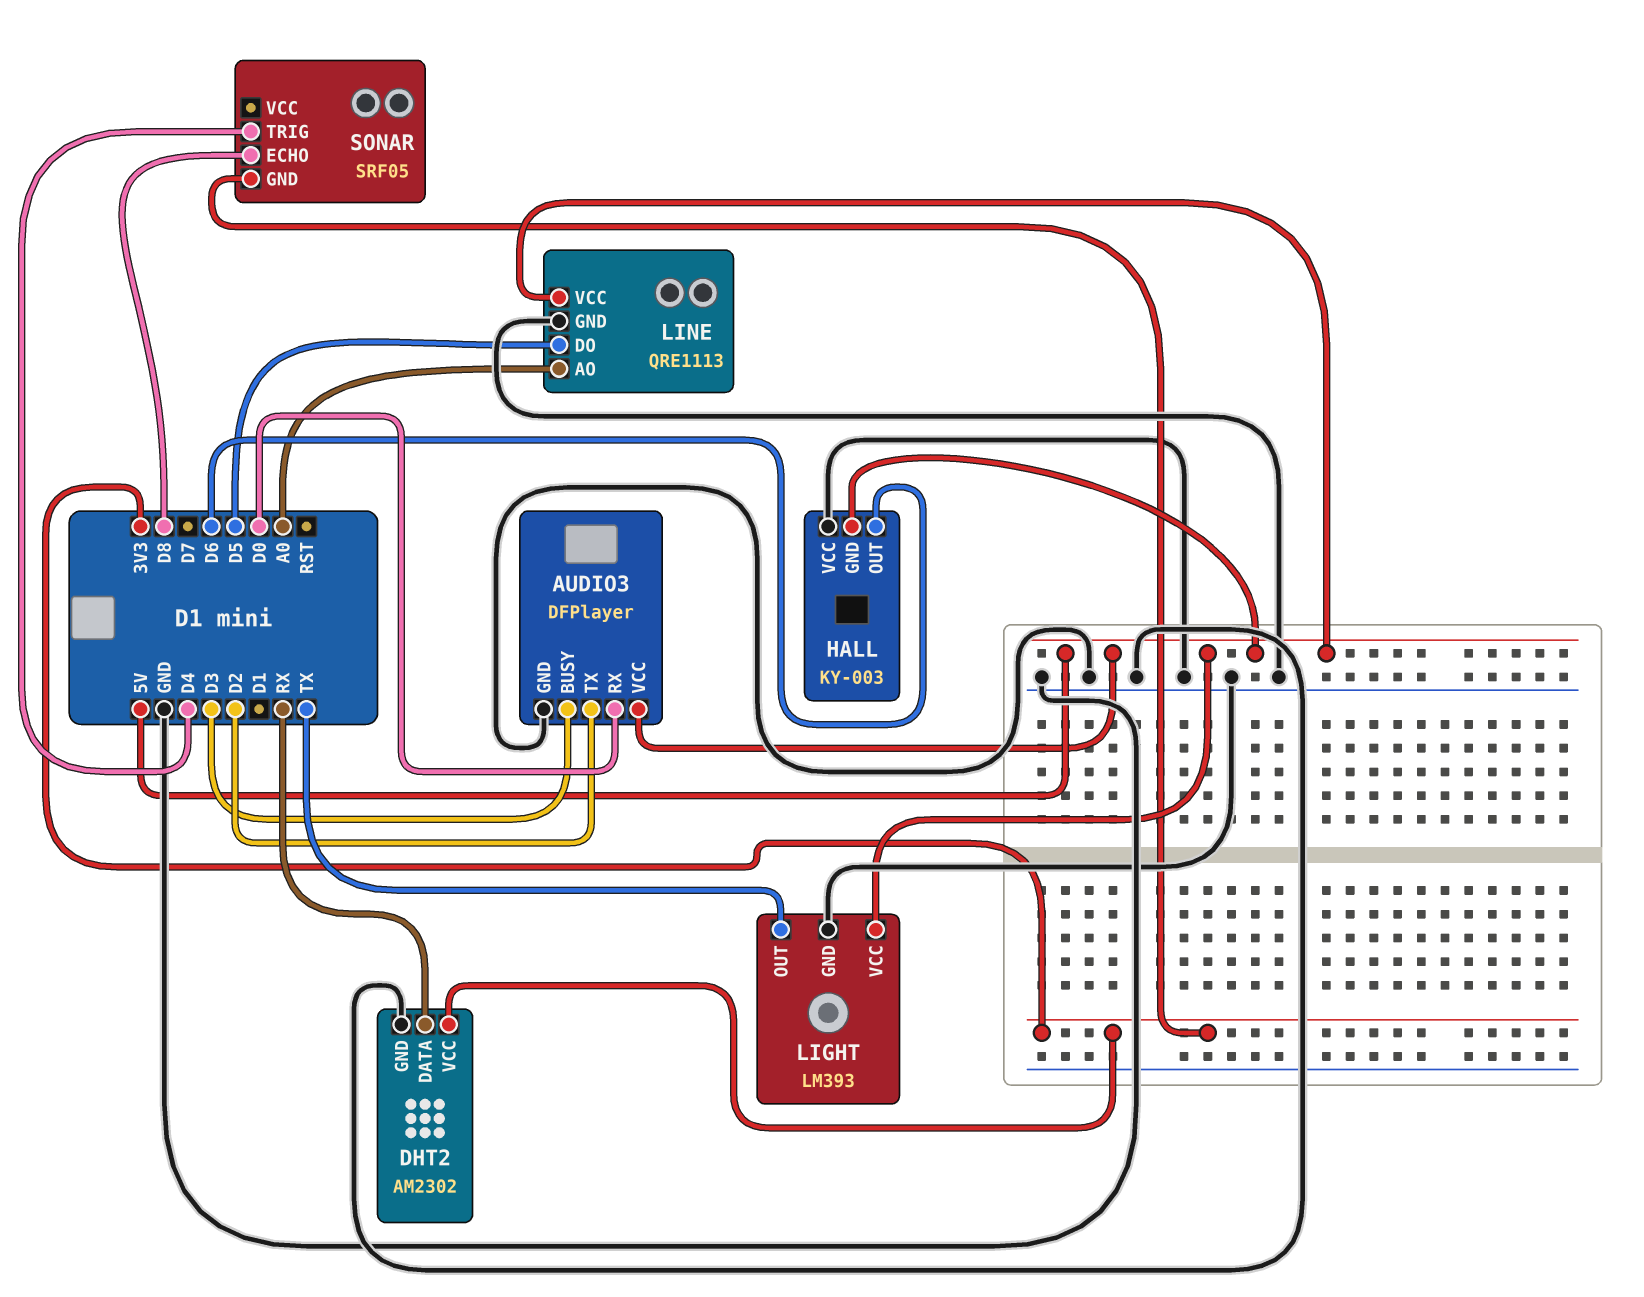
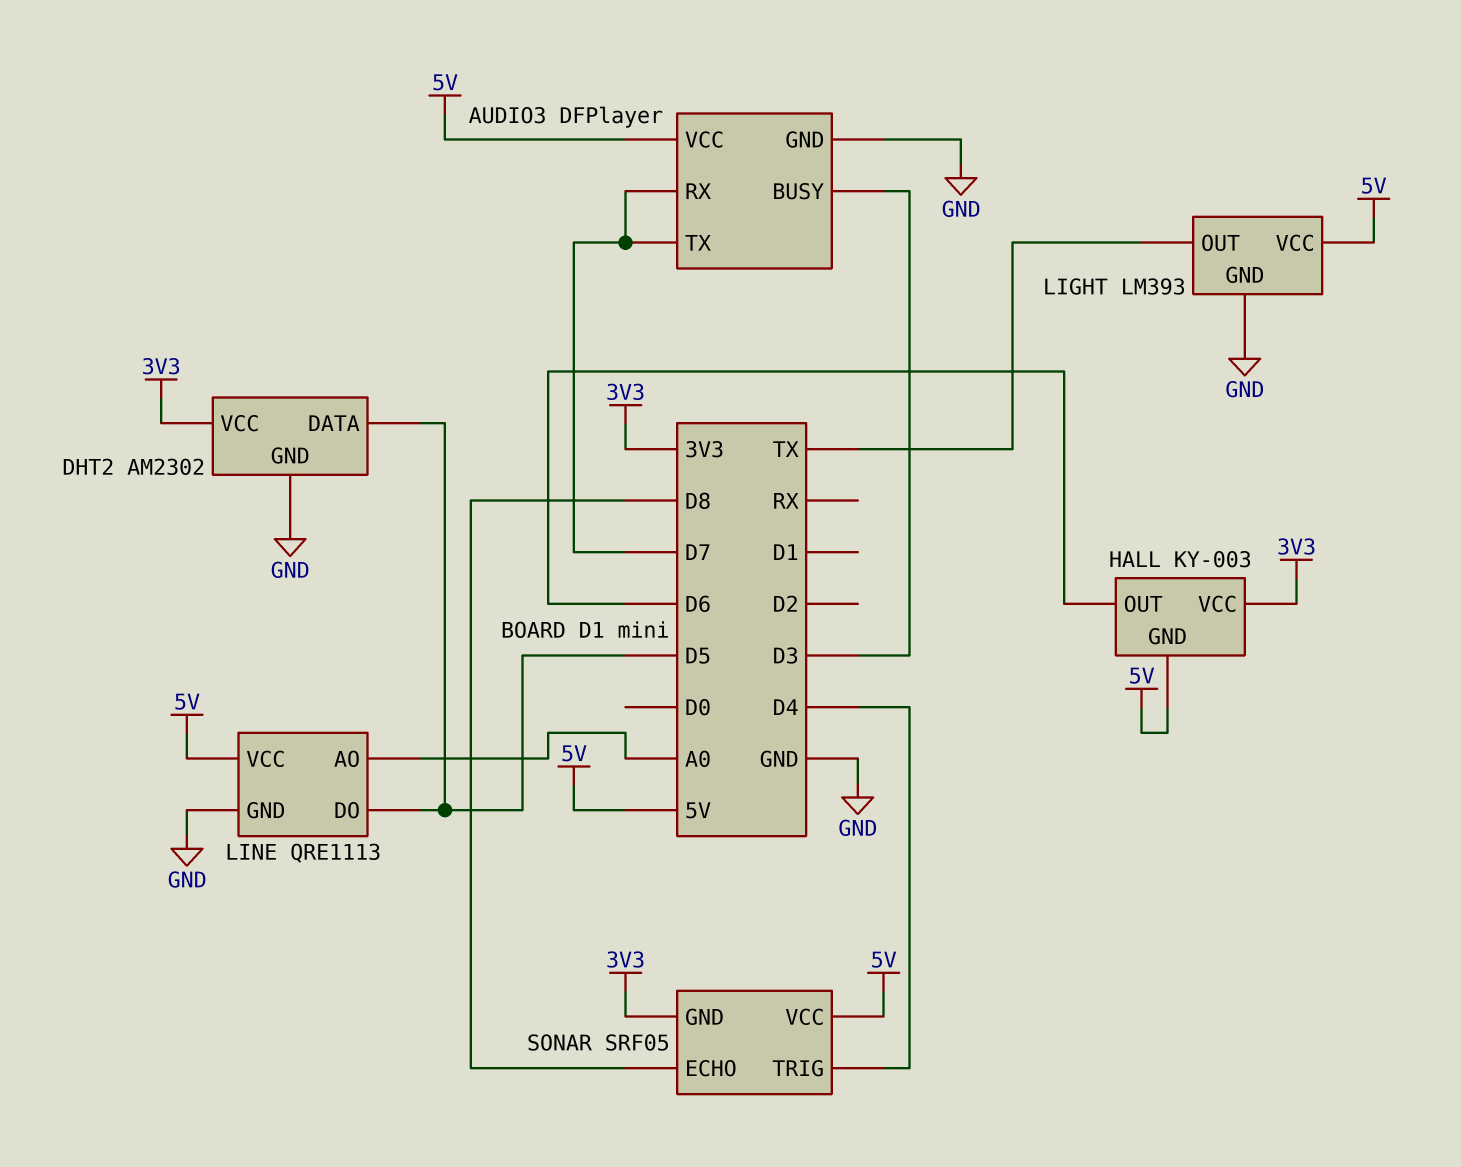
AUDIO3 pin RX: D0 -> D7
AUDIO3 pin TX: D2 -> D7
DHT2 pin DATA: RX -> D5
HALL pin VCC: GND -> 3V3
SONAR pin VCC: none -> 5V

